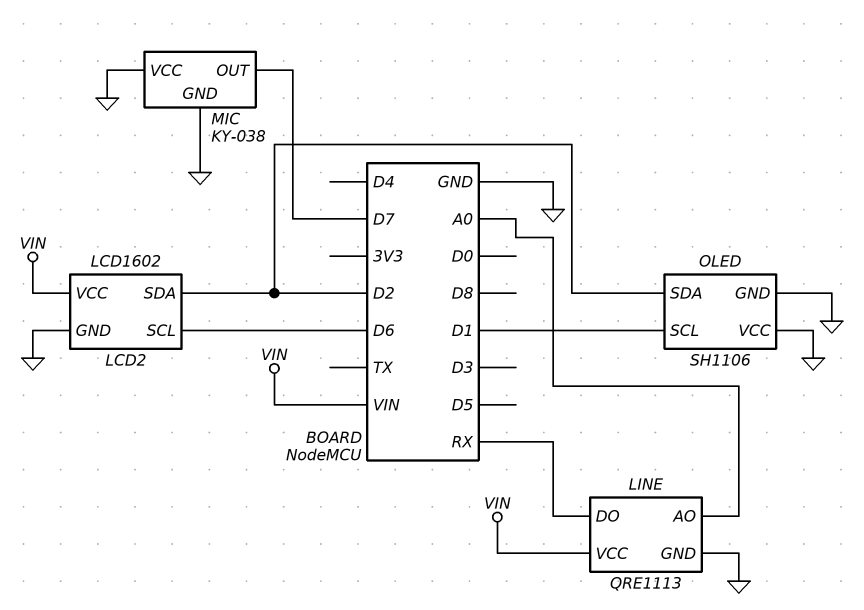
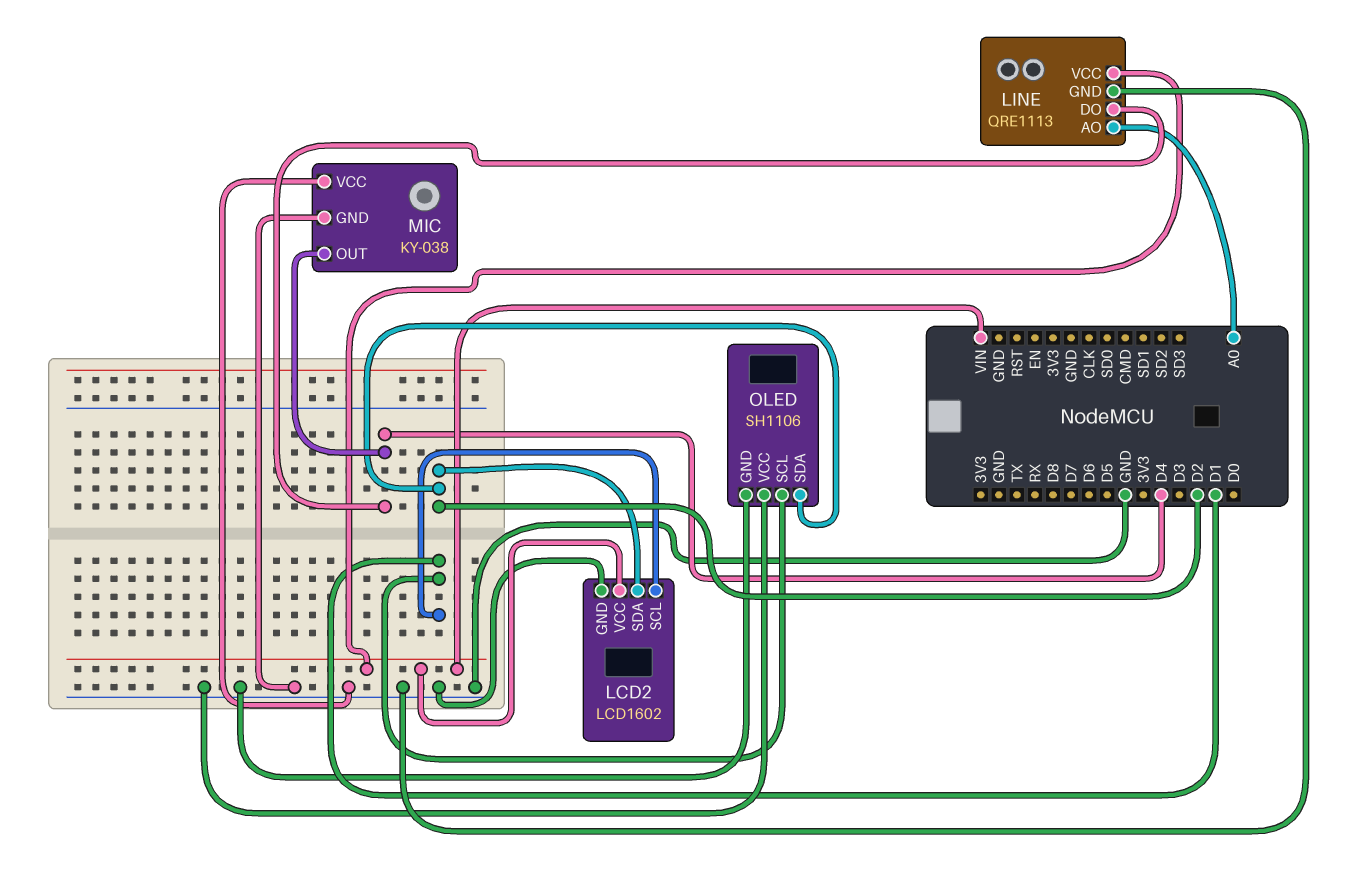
LCD2 pin SCL: D6 -> D1
LINE pin DO: RX -> D4
MIC pin OUT: D7 -> D4

